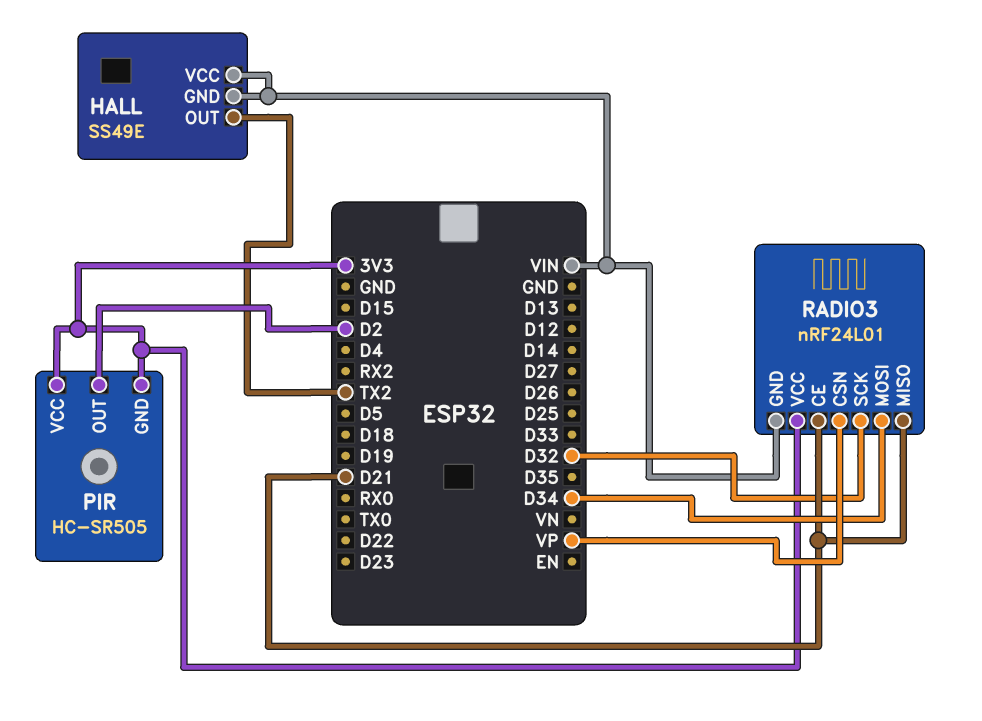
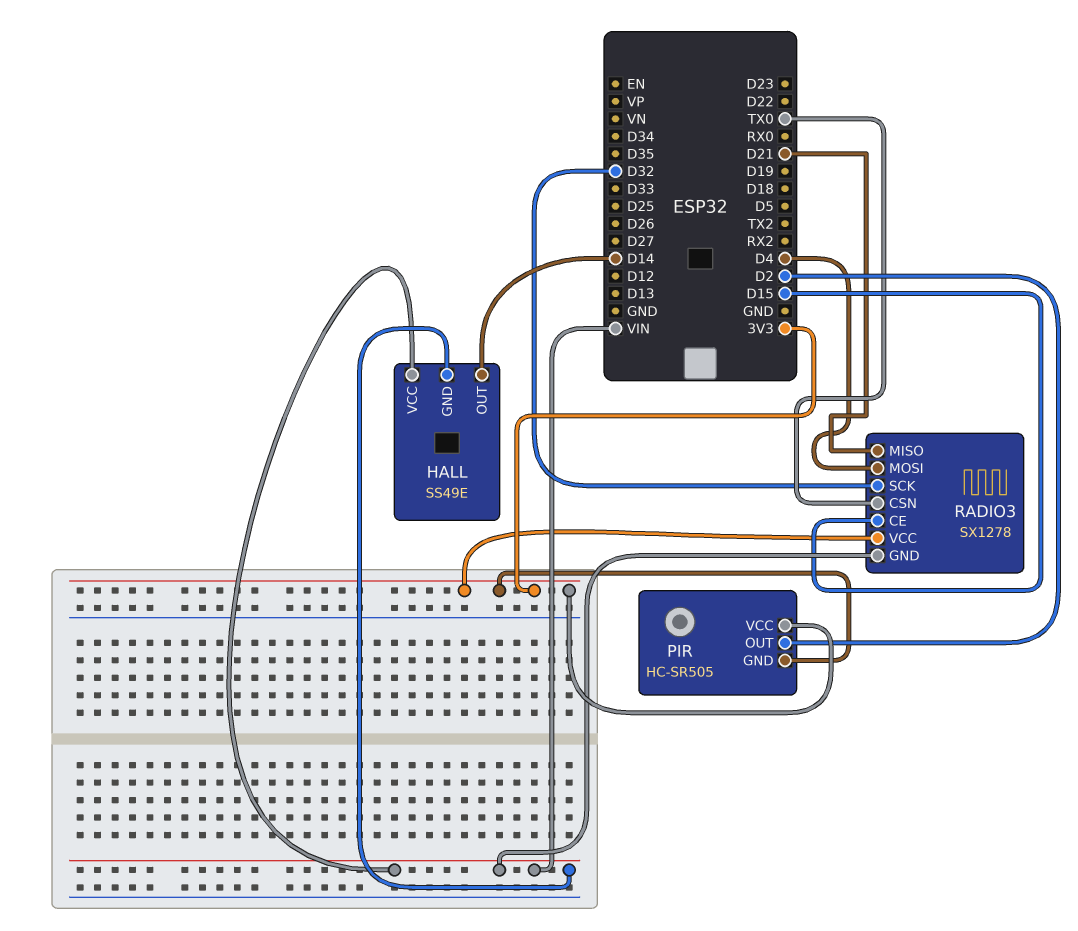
HALL pin OUT: TX2 -> D14
RADIO3: nRF24L01 -> SX1278
RADIO3 pin CE: D21 -> D15
RADIO3 pin CSN: VP -> TX0
RADIO3 pin MOSI: D34 -> D4

